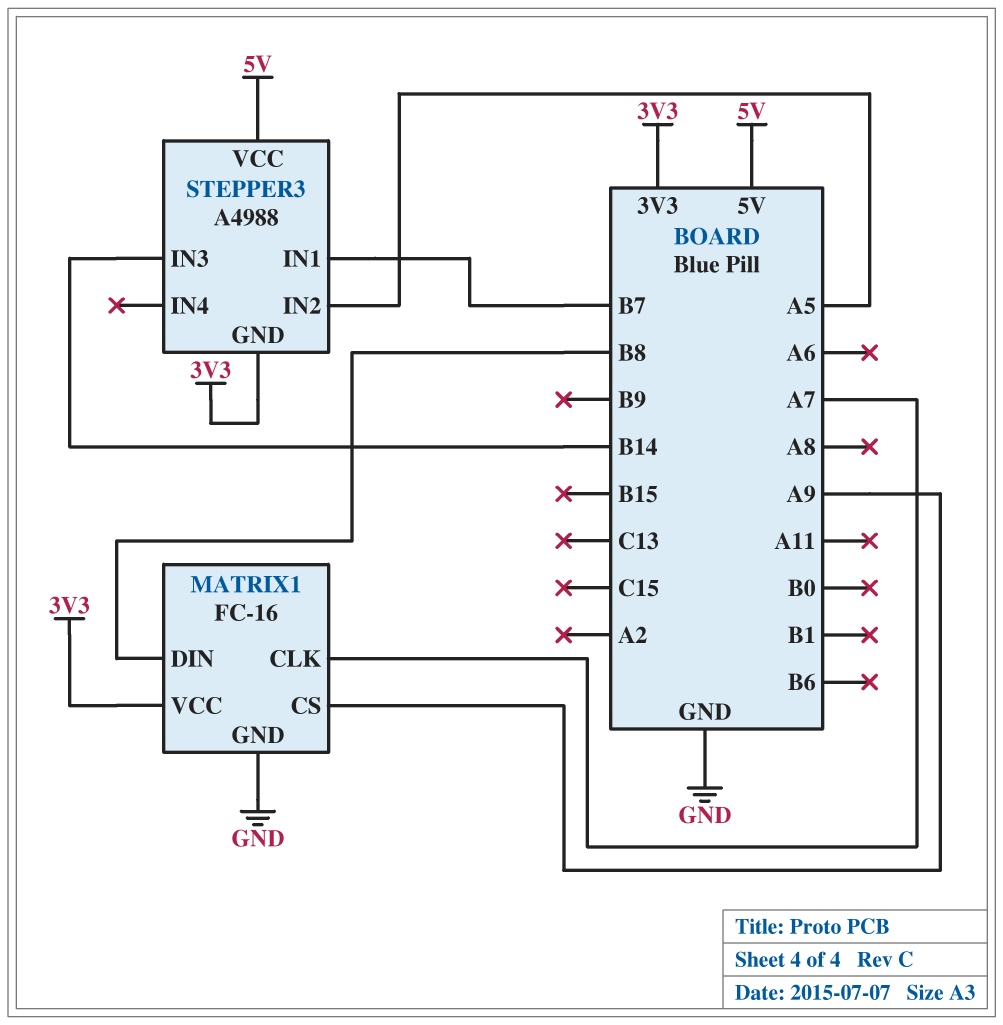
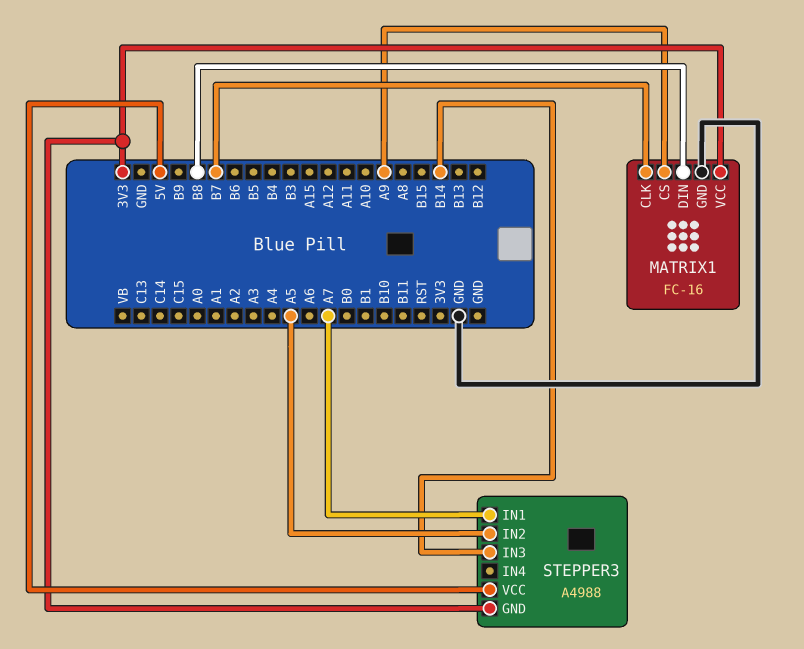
MATRIX1 pin CLK: A7 -> B7
STEPPER3 pin IN1: B7 -> A7

